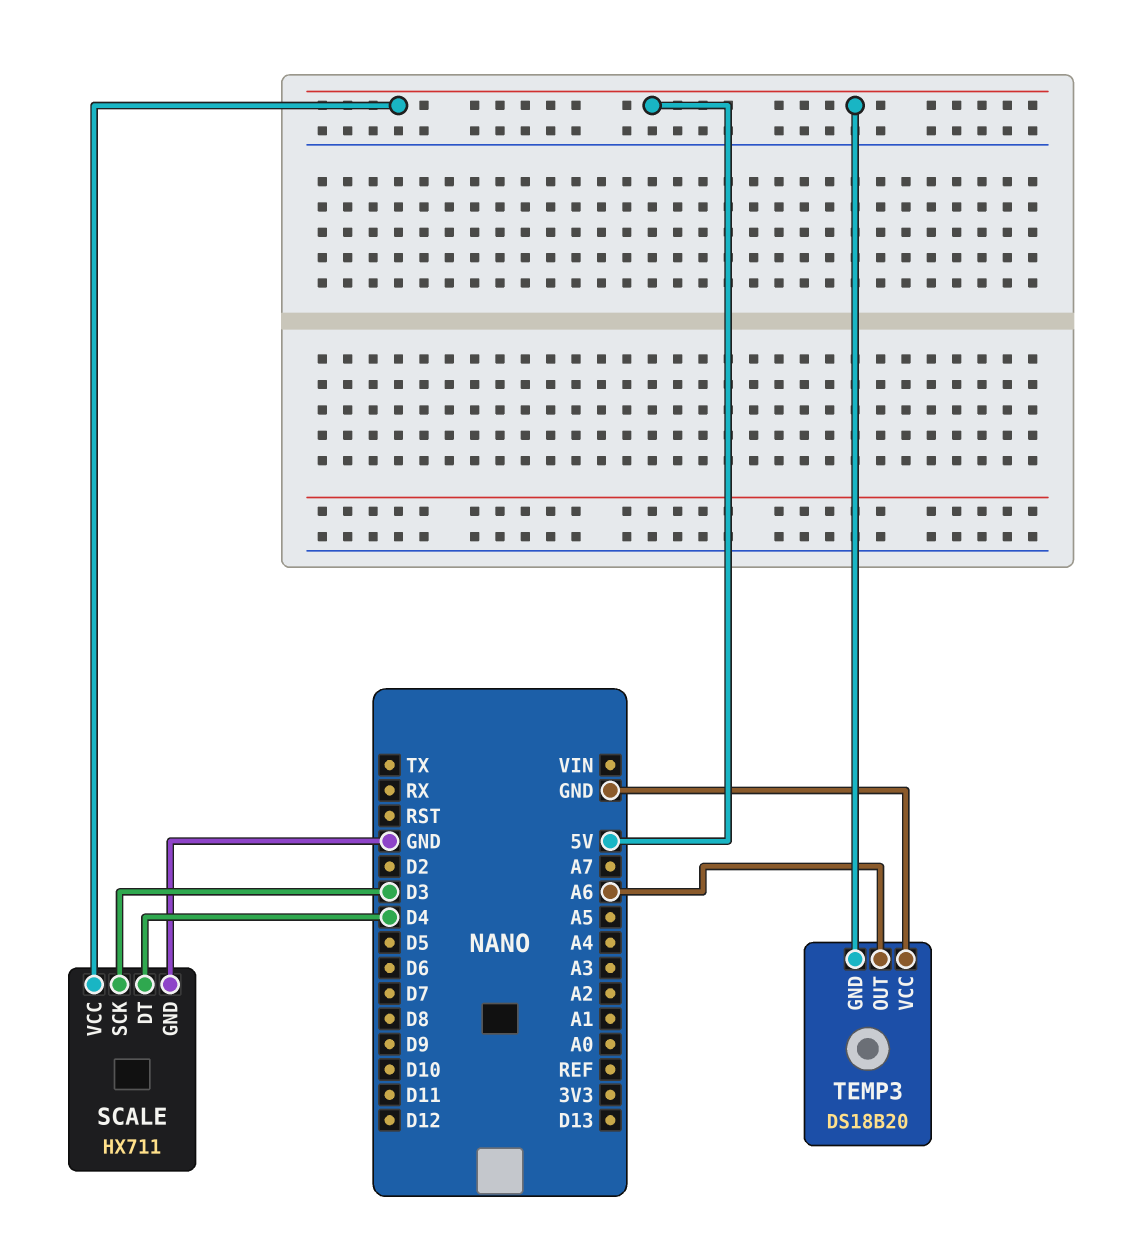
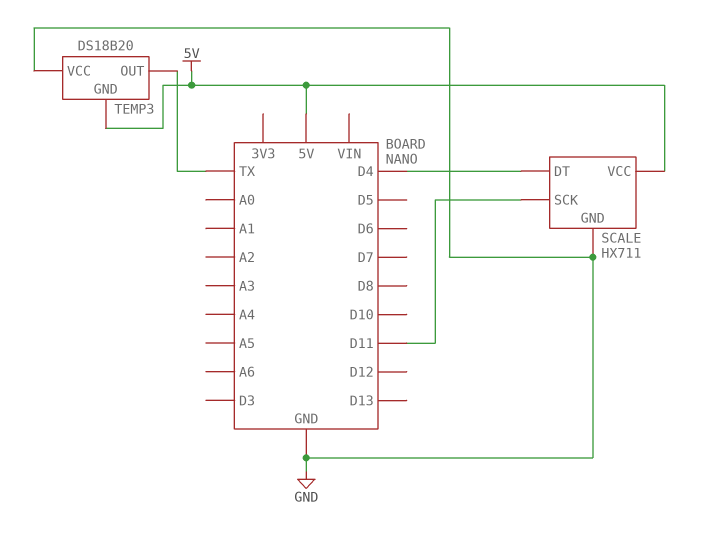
SCALE pin SCK: D3 -> D11
TEMP3 pin OUT: A6 -> TX

